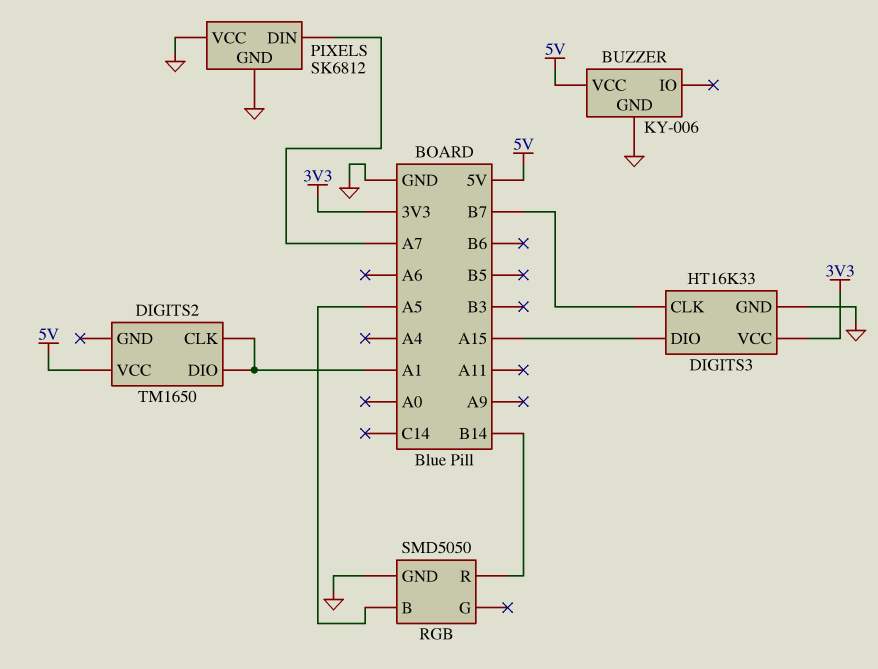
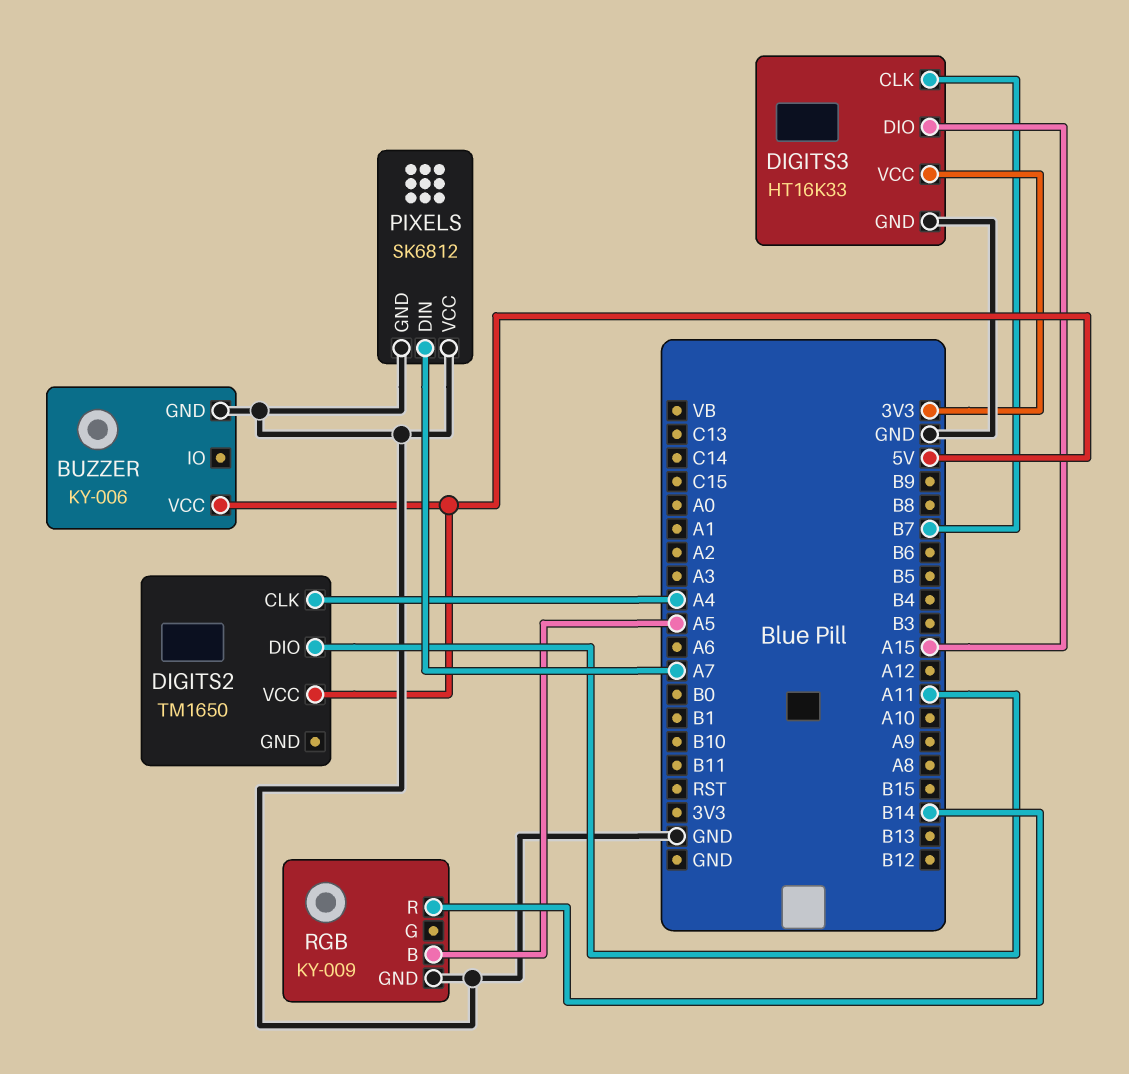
DIGITS2 pin CLK: A1 -> A4
DIGITS2 pin DIO: A1 -> A11
RGB: SMD5050 -> KY-009

